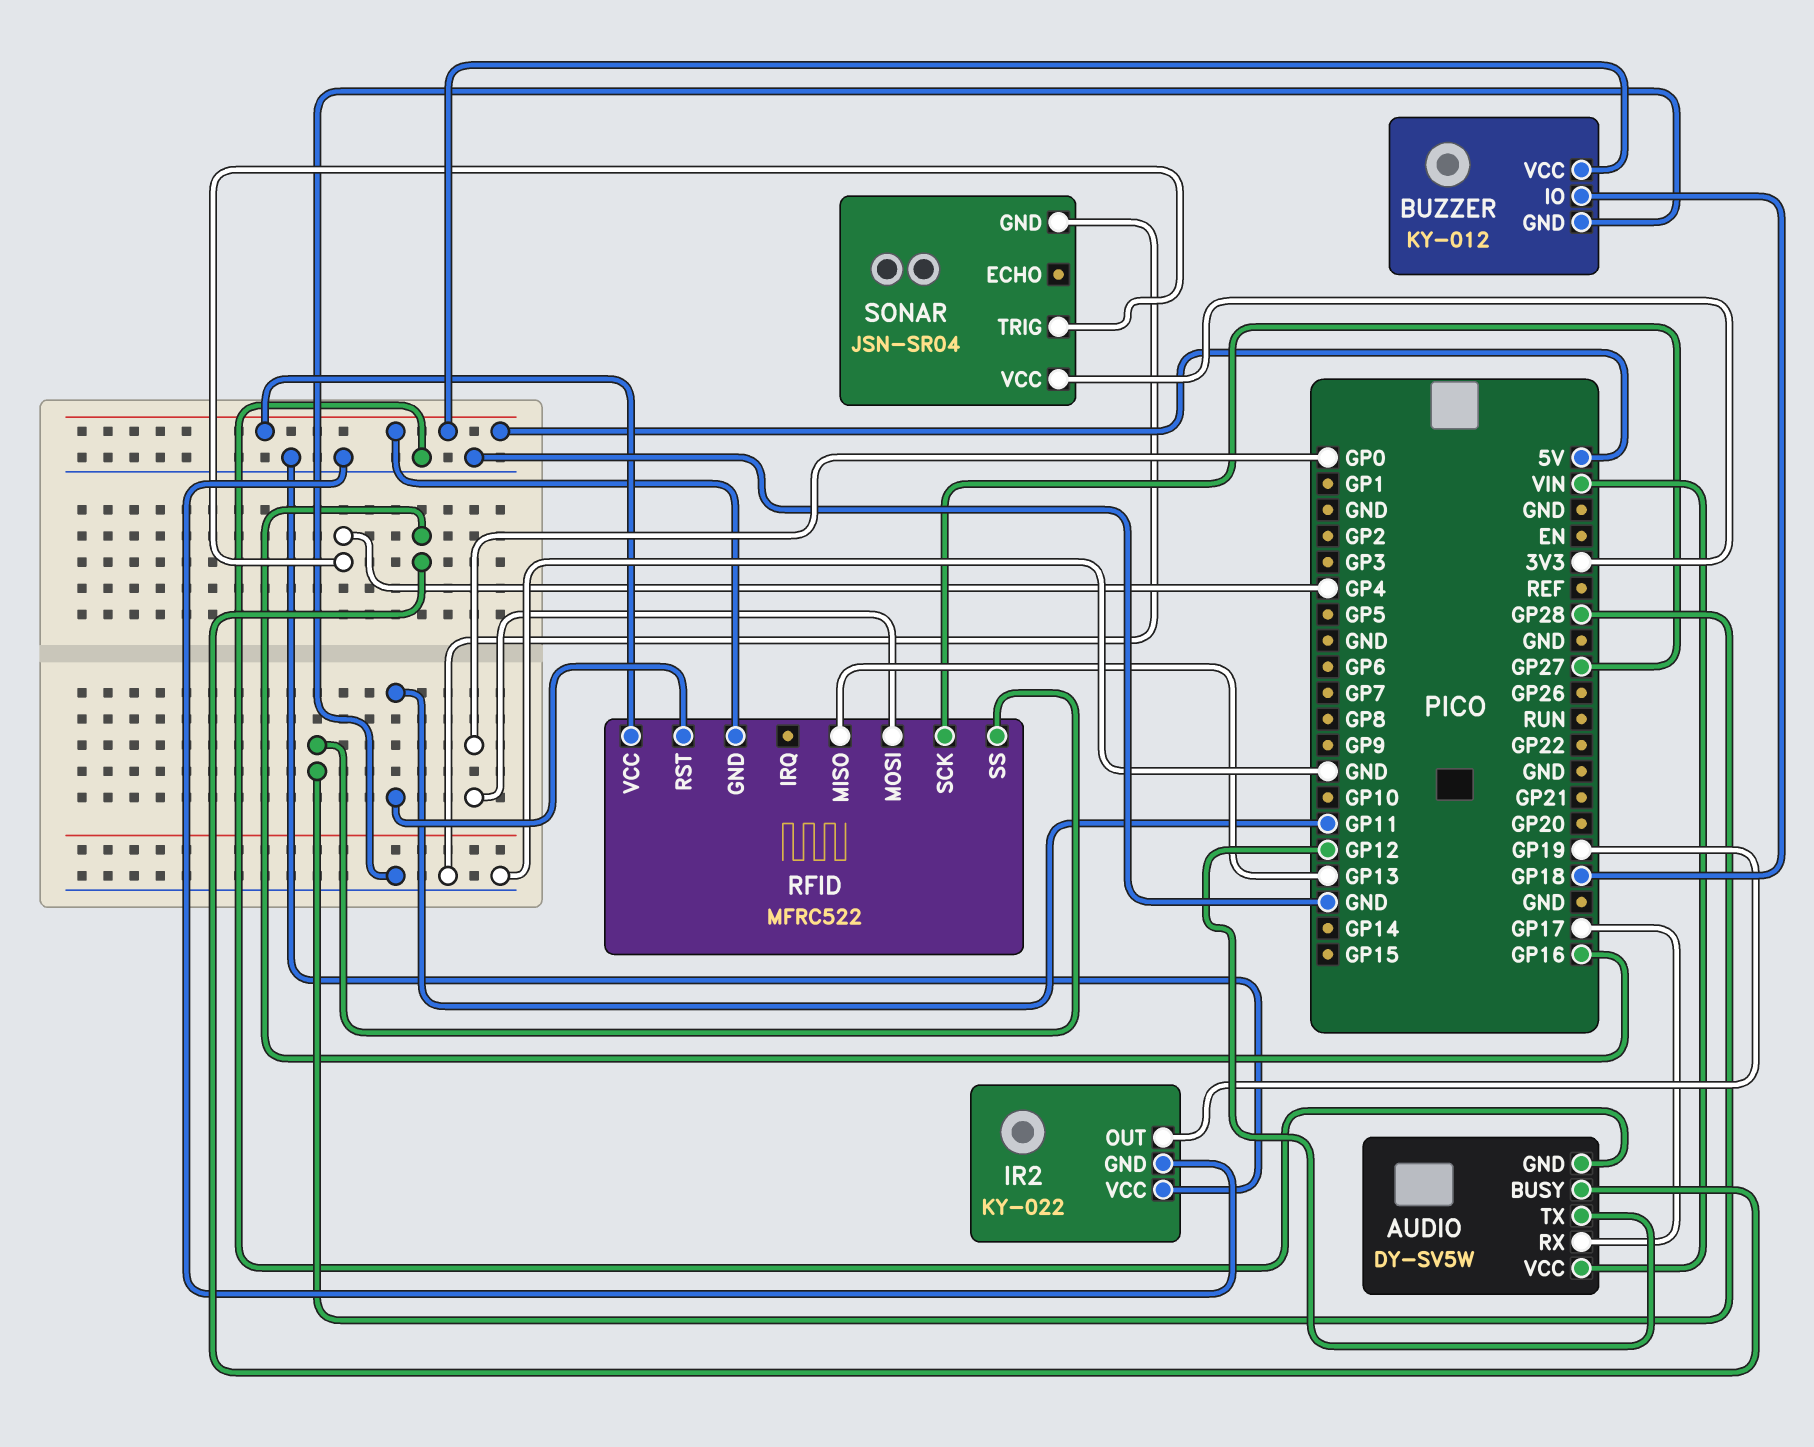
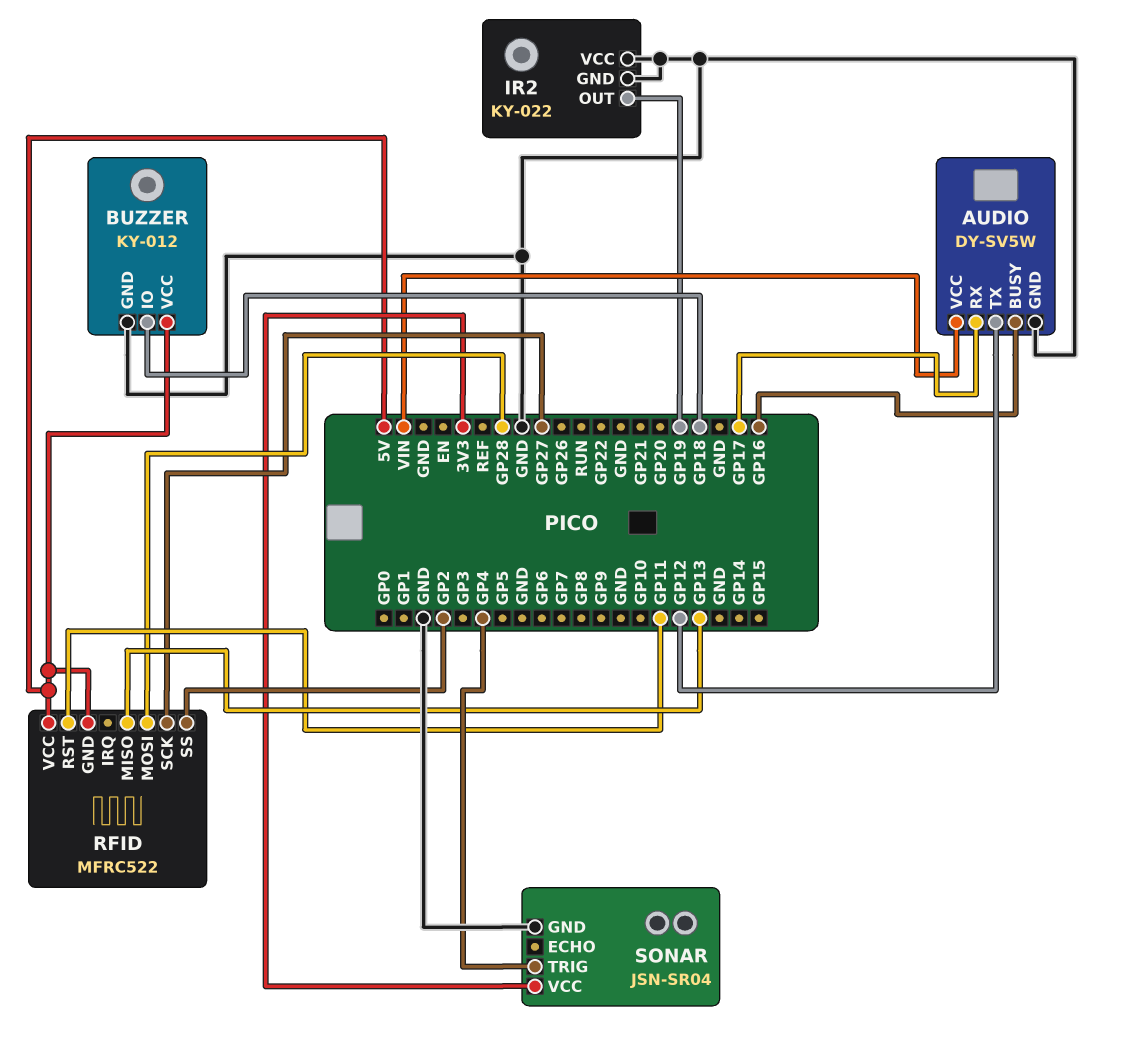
RFID pin MOSI: GP0 -> GP28
RFID pin SS: GP28 -> GP2

